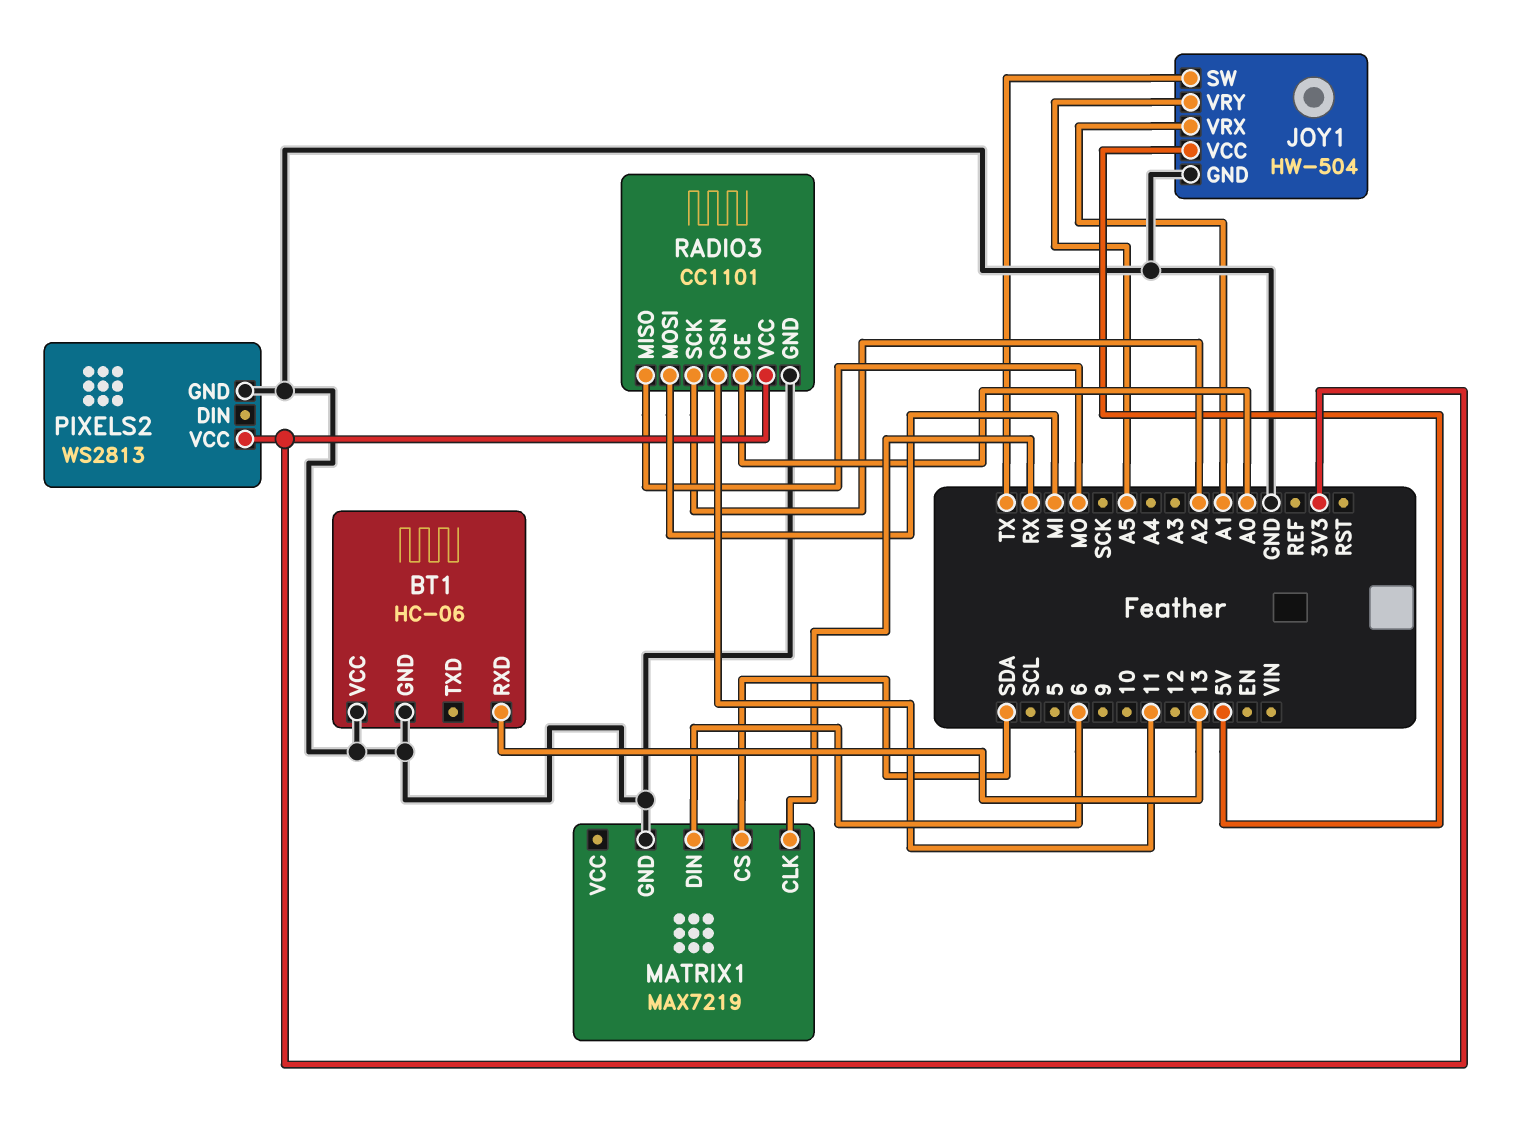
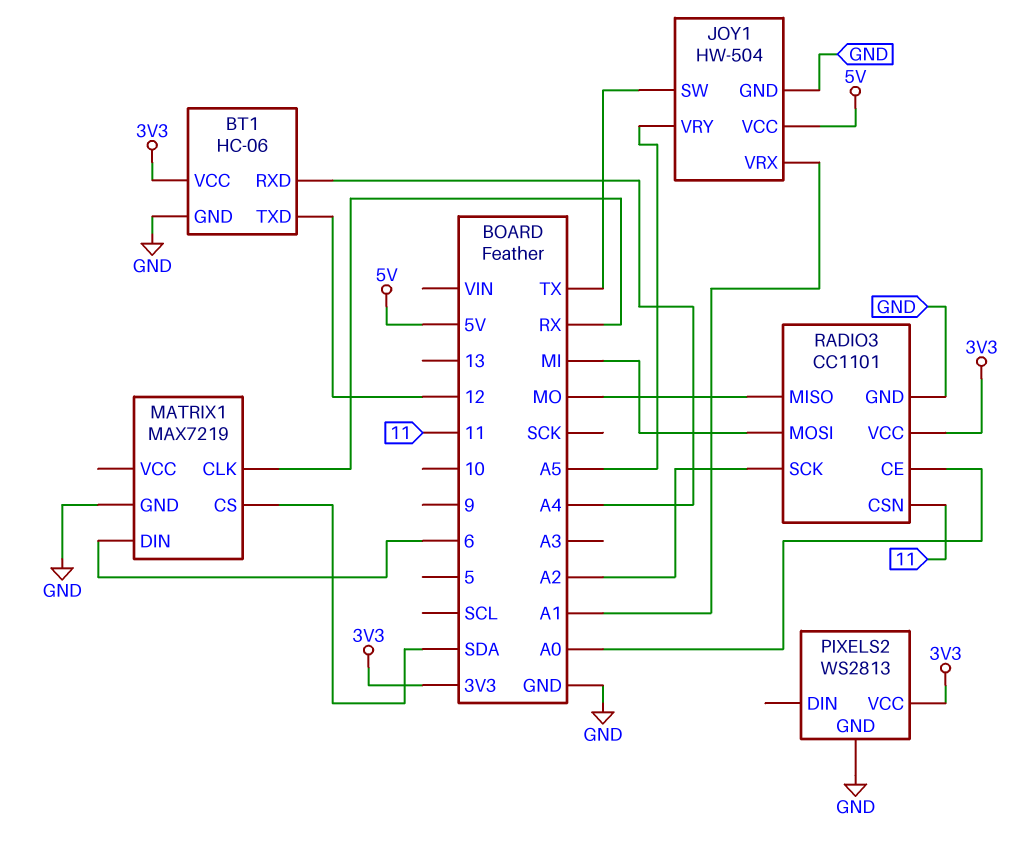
BT1 pin RXD: 13 -> A4
BT1 pin TXD: none -> 12
BT1 pin VCC: GND -> 3V3

